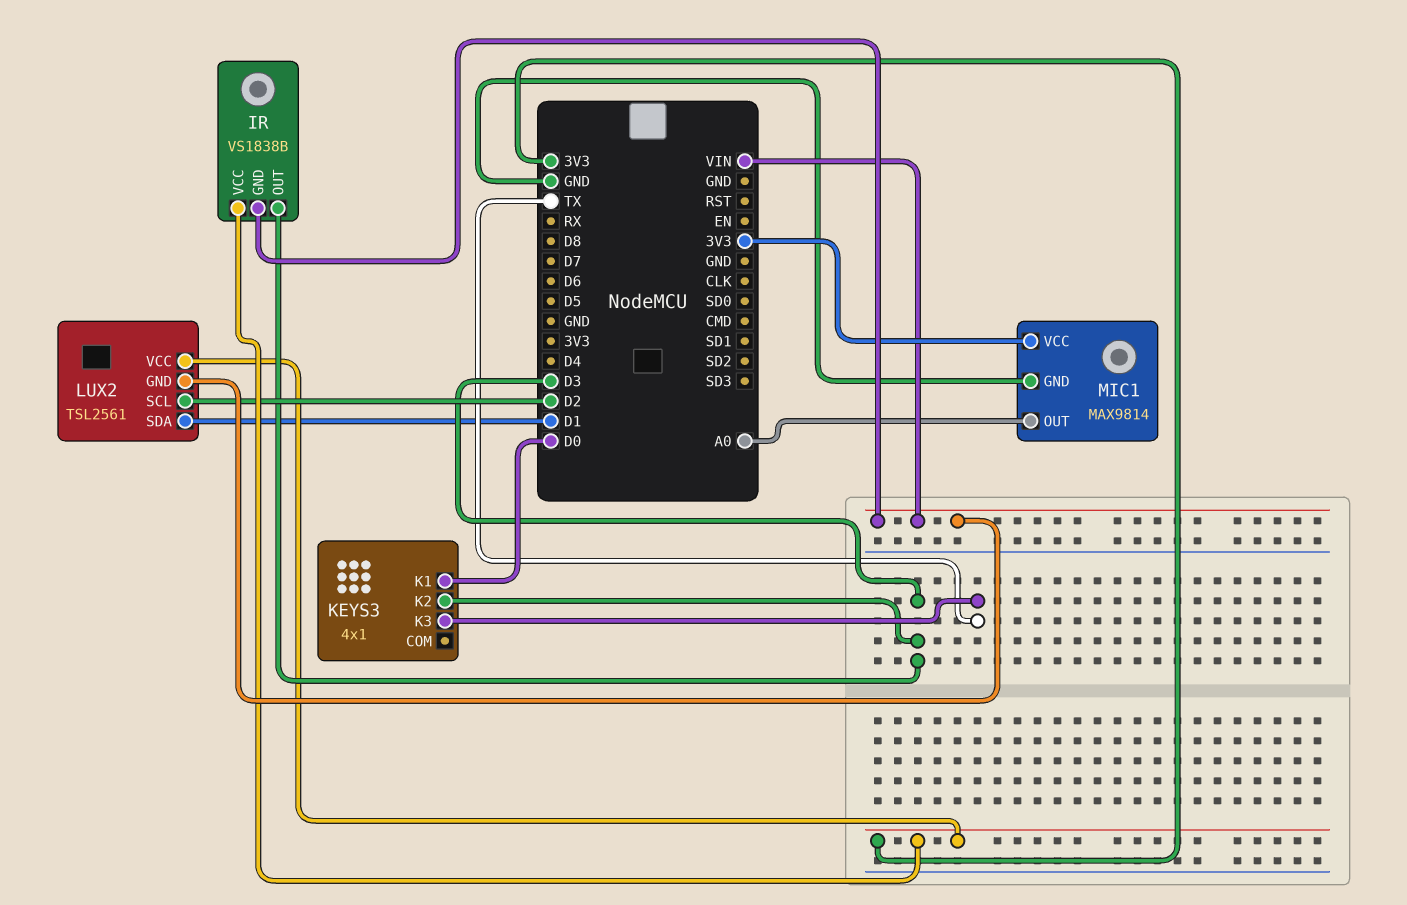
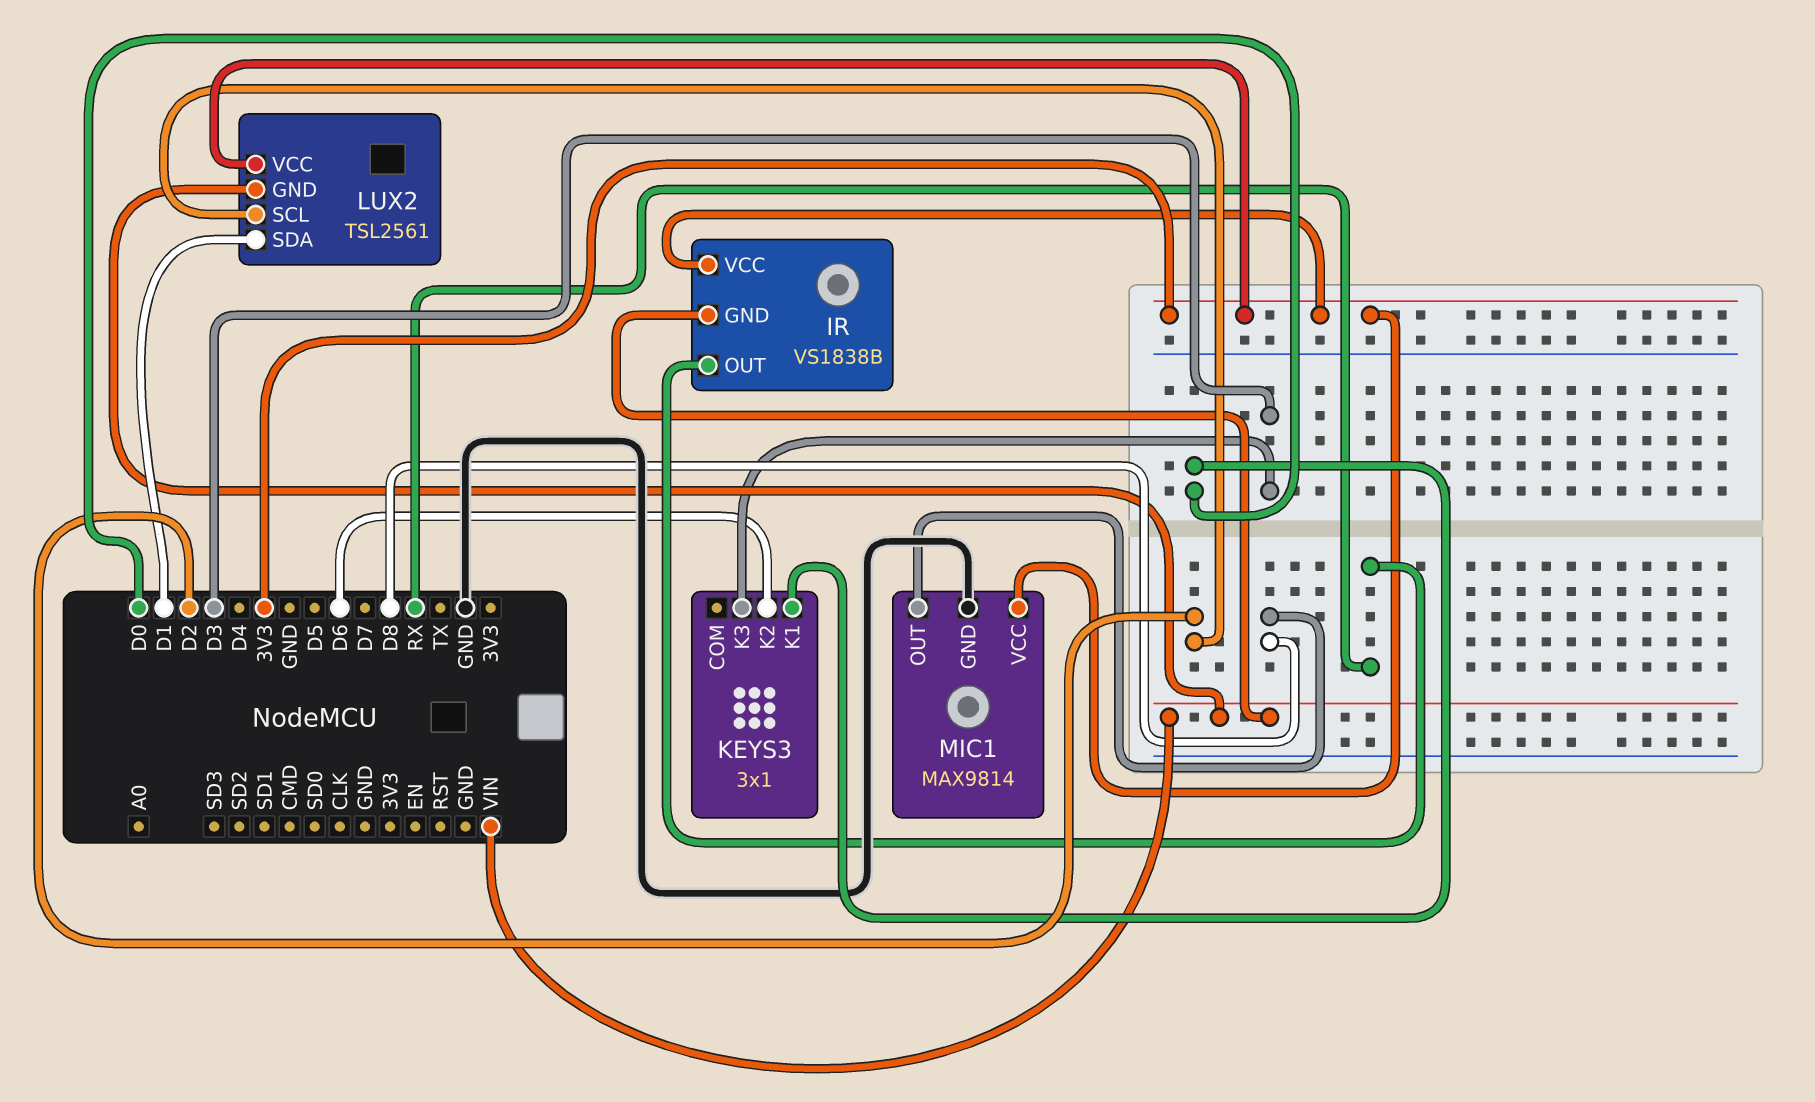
IR pin OUT: D3 -> RX
KEYS3: 4x1 -> 3x1
KEYS3 pin K2: D3 -> D6
KEYS3 pin K3: TX -> D3
MIC1 pin OUT: A0 -> D8

